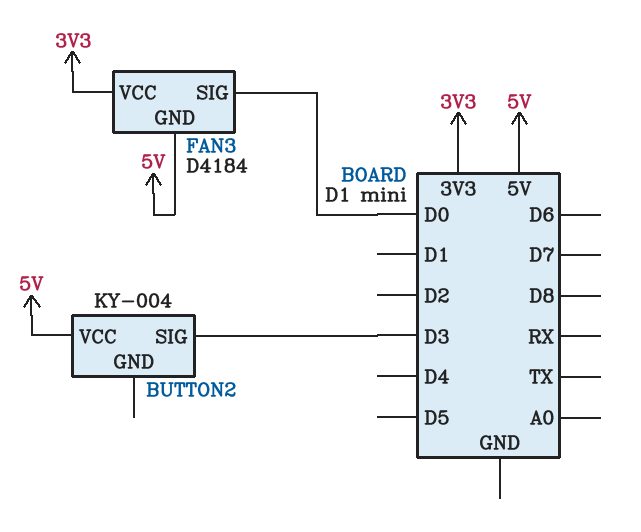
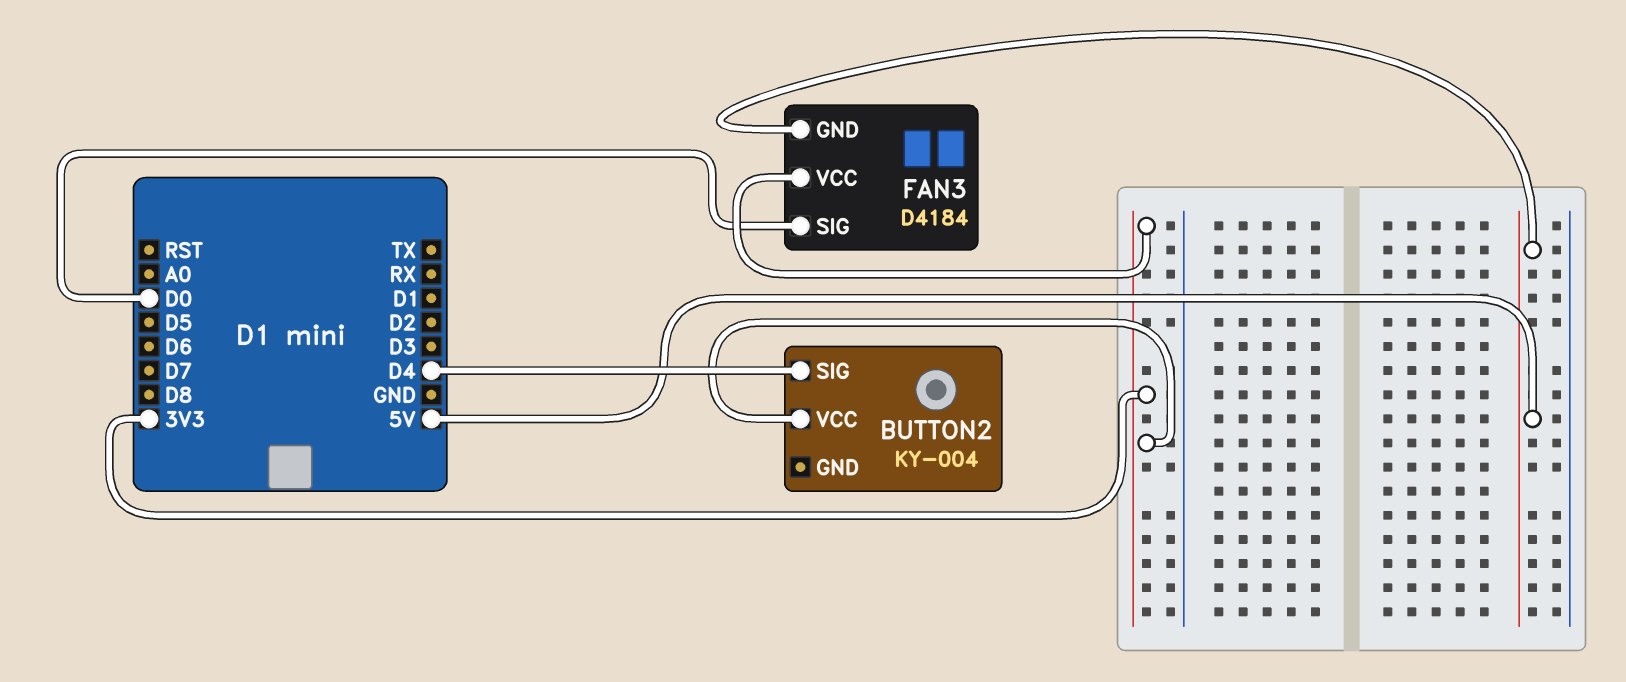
BUTTON2 pin SIG: D3 -> D4
BUTTON2 pin VCC: 5V -> 3V3

